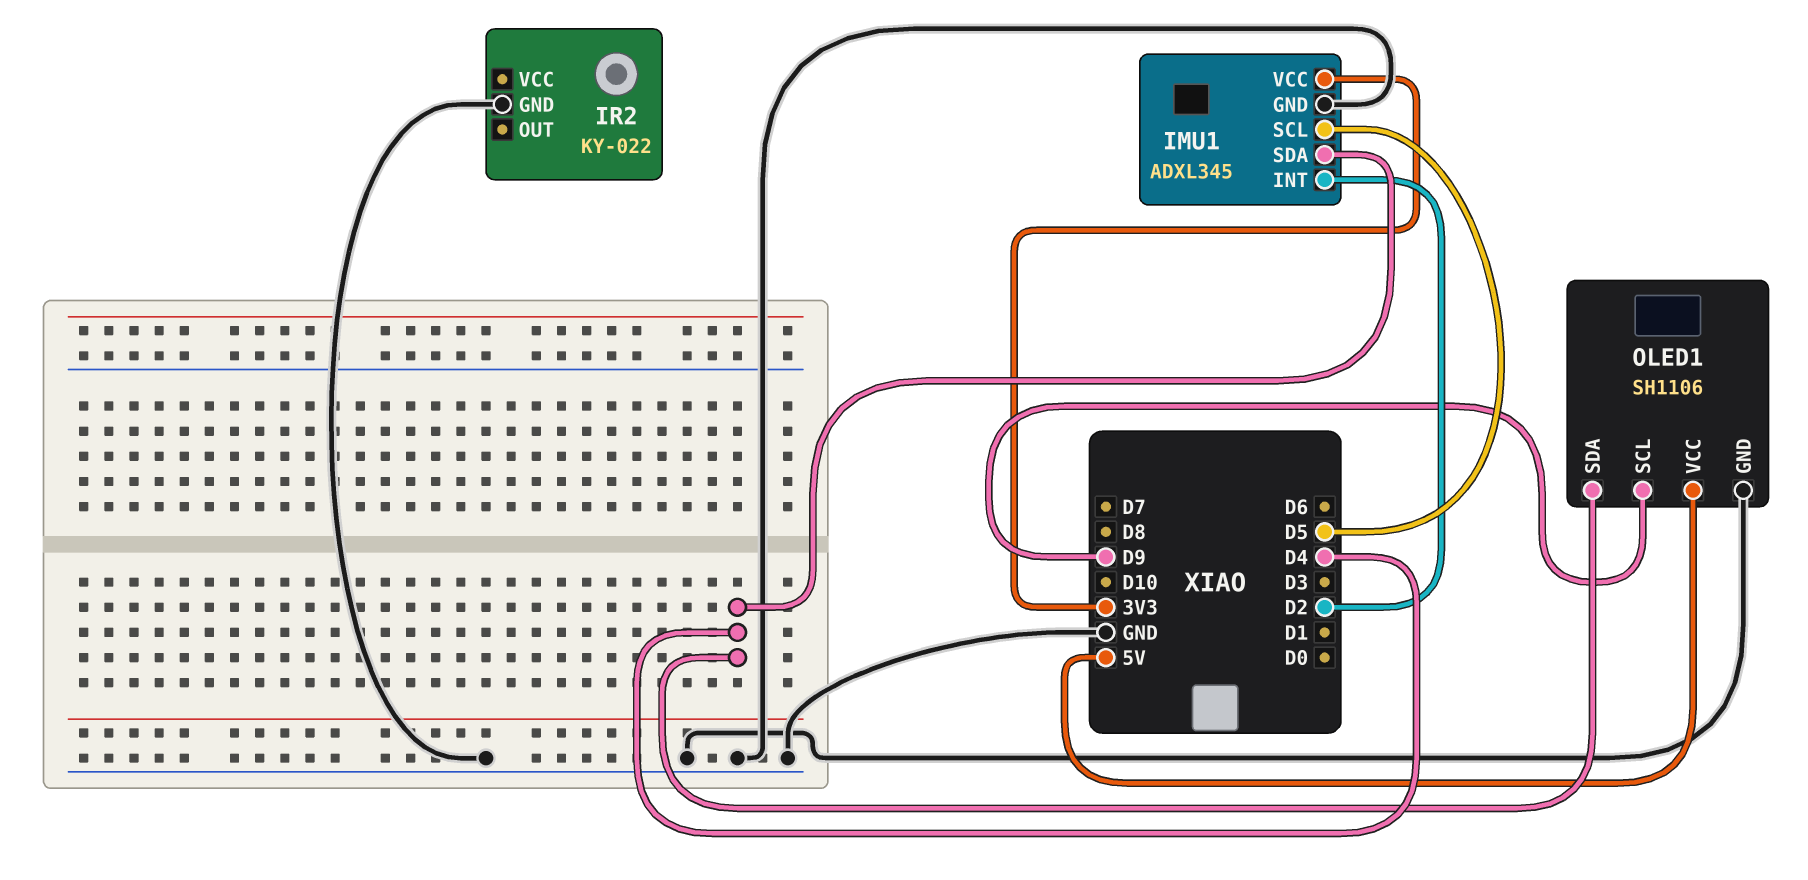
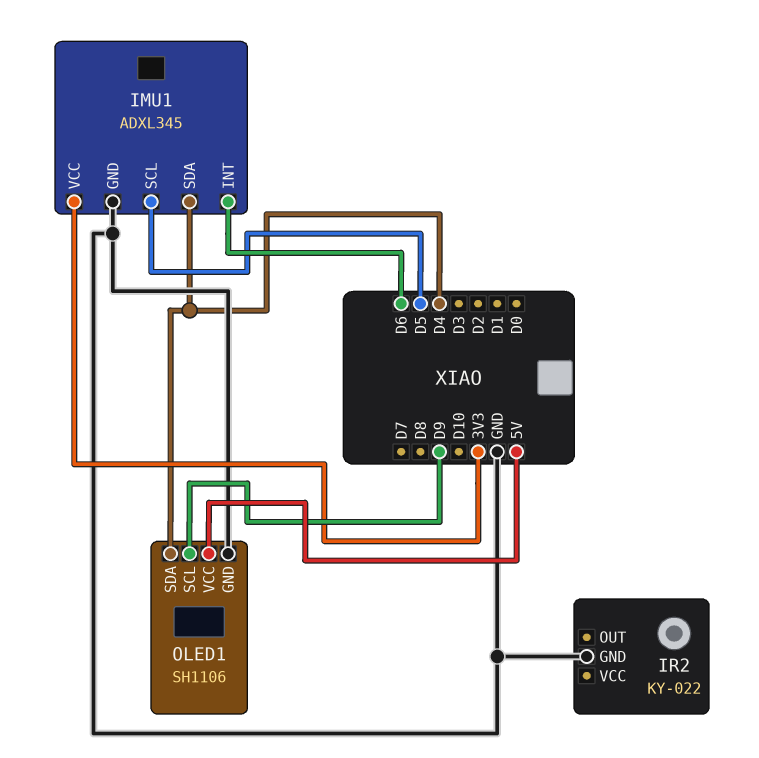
IMU1 pin INT: D2 -> D6

